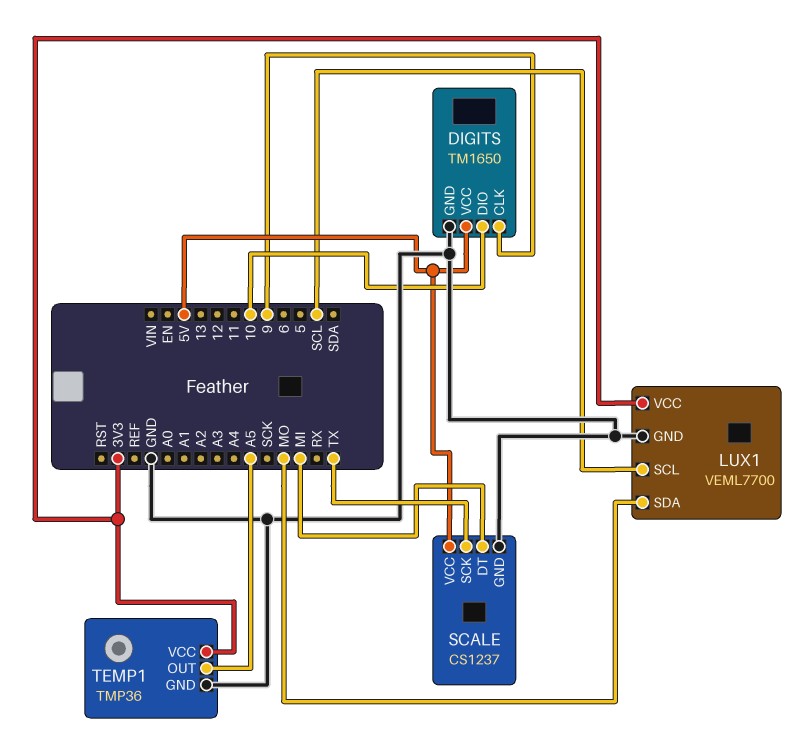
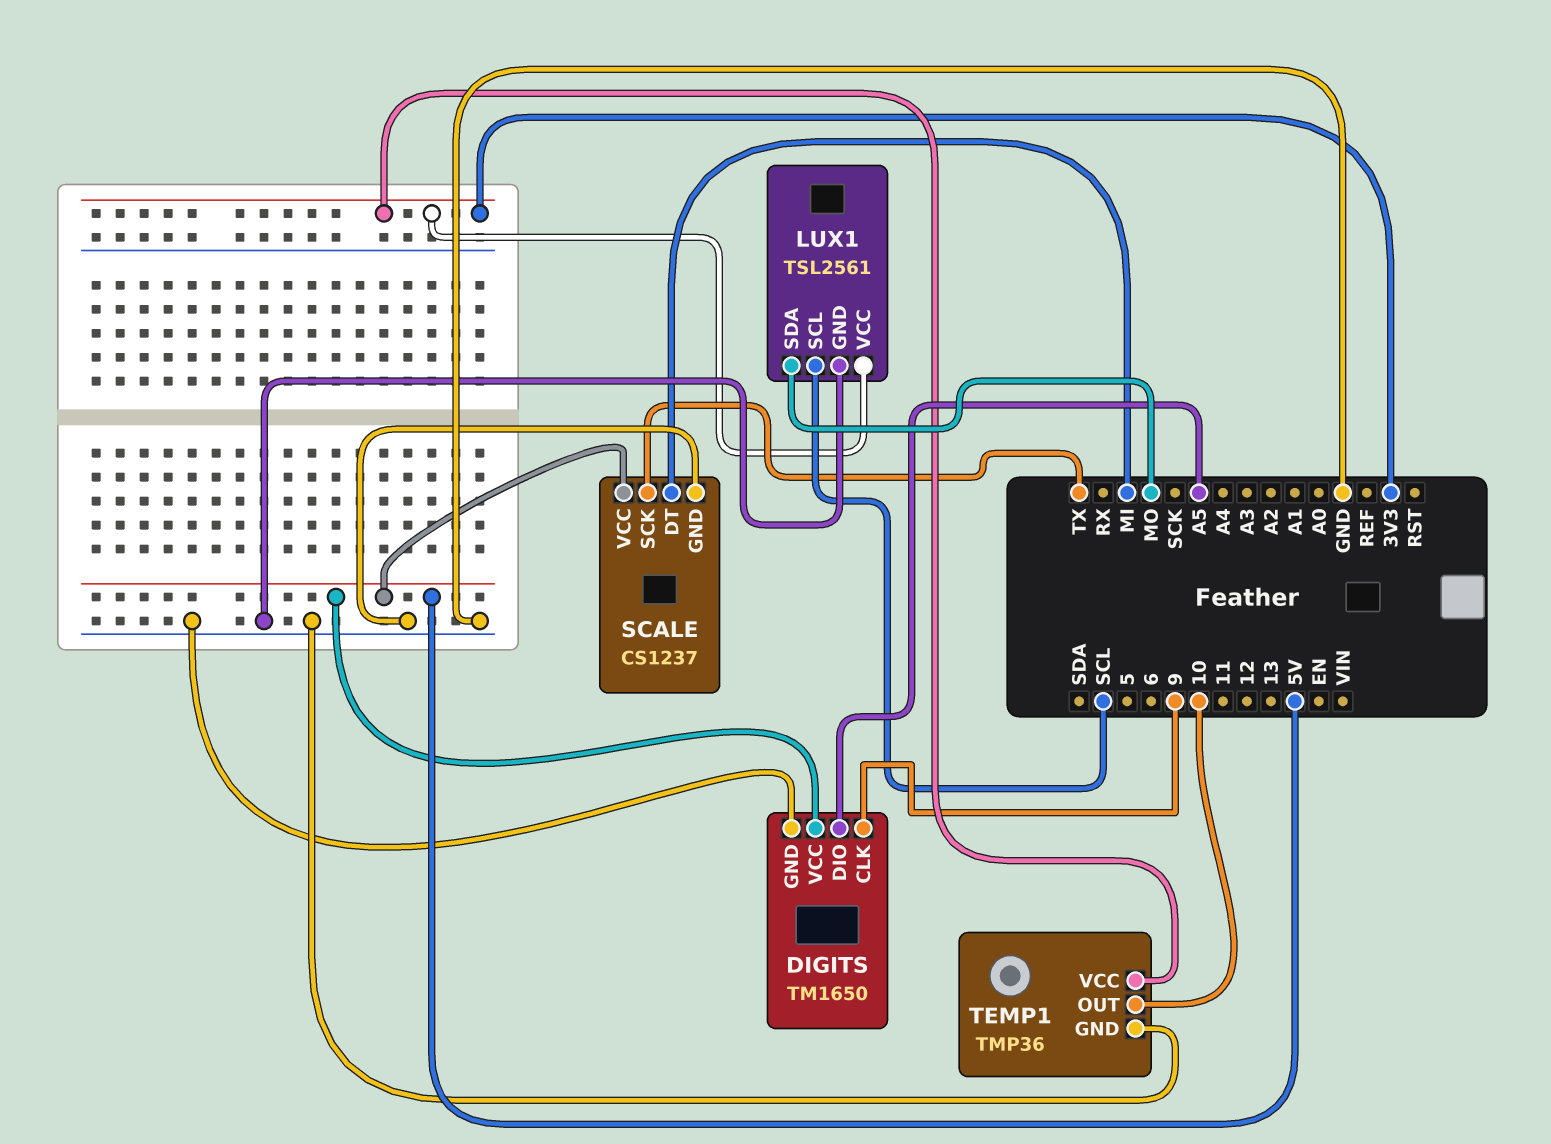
DIGITS pin DIO: 10 -> A5
LUX1: VEML7700 -> TSL2561
TEMP1 pin OUT: A5 -> 10

